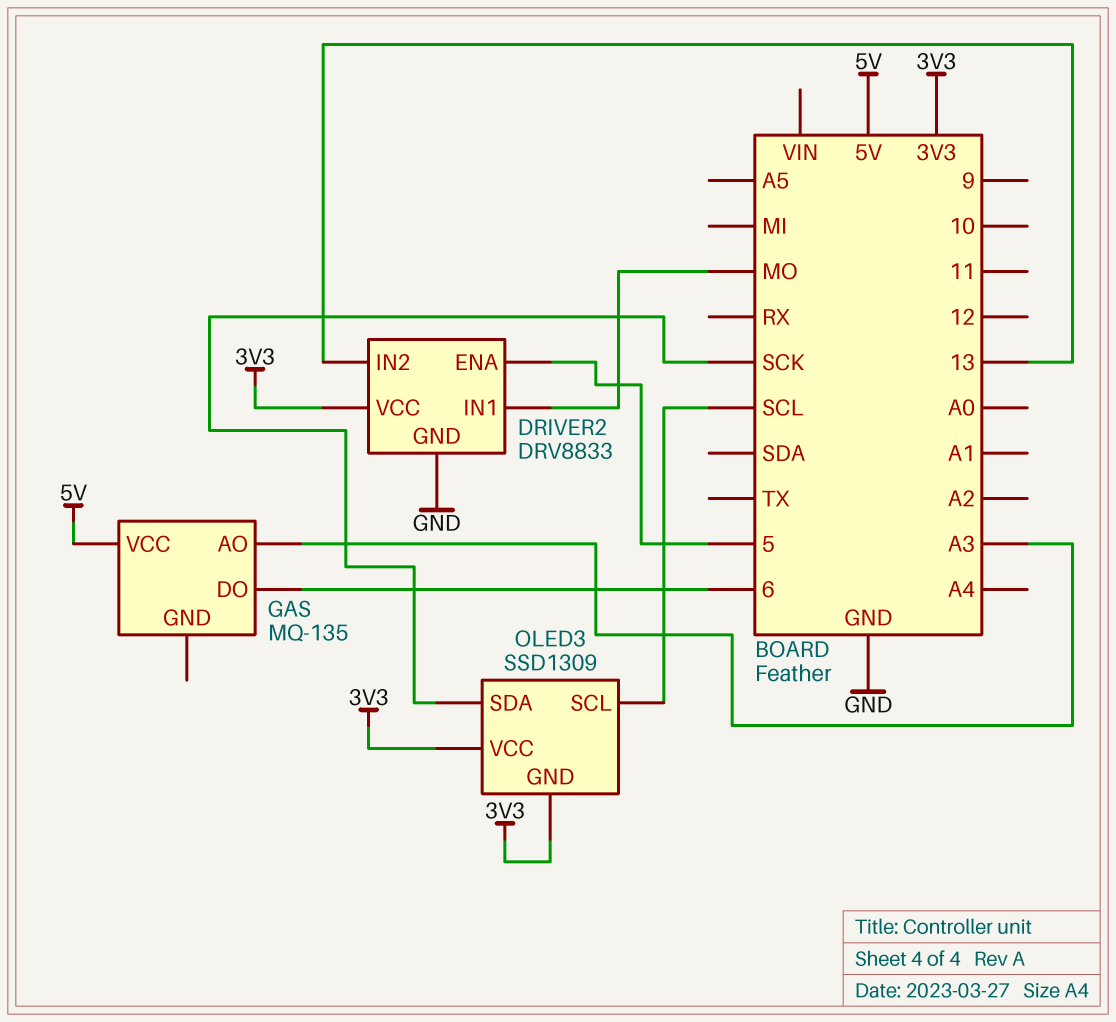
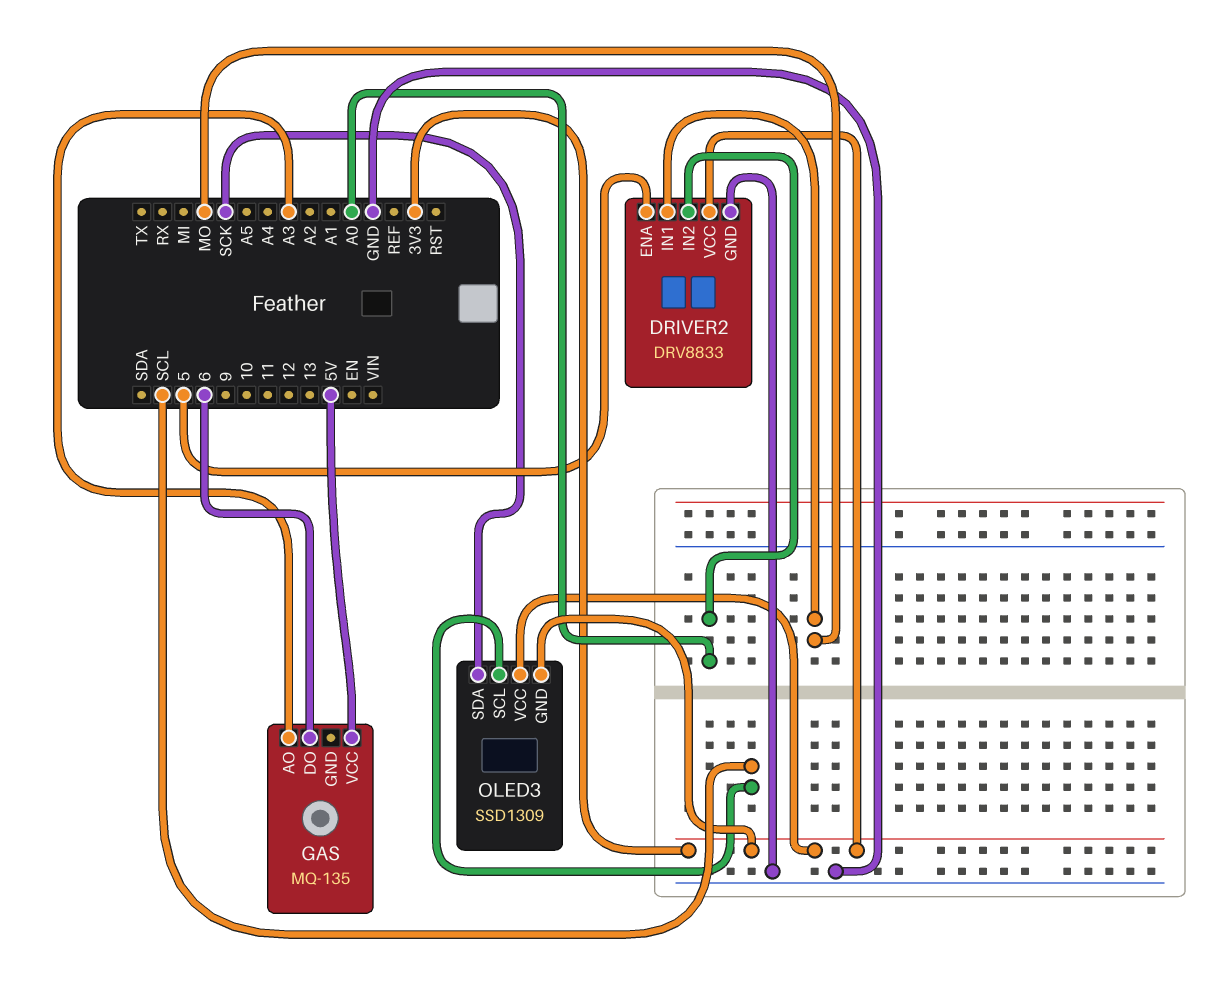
DRIVER2 pin IN2: 13 -> A0

